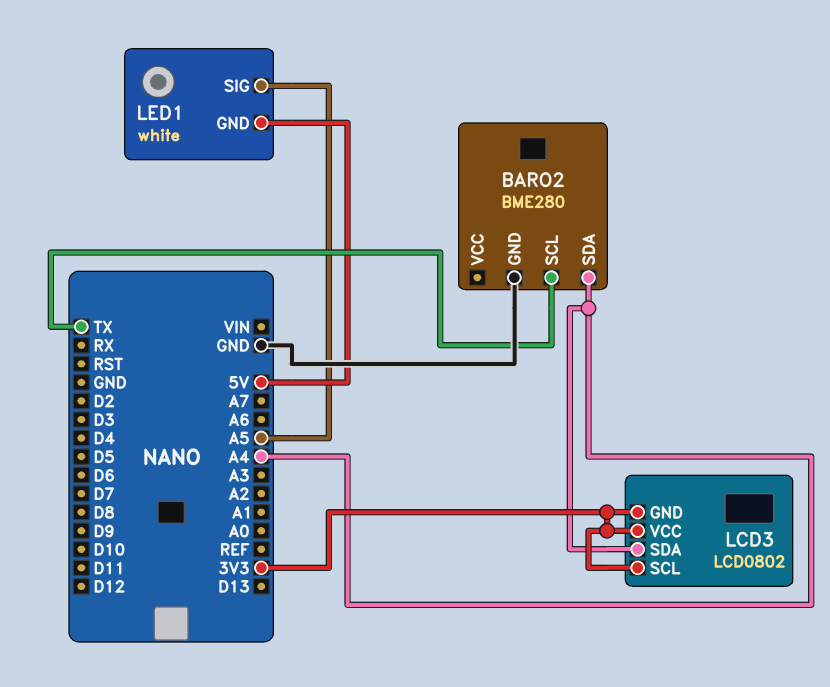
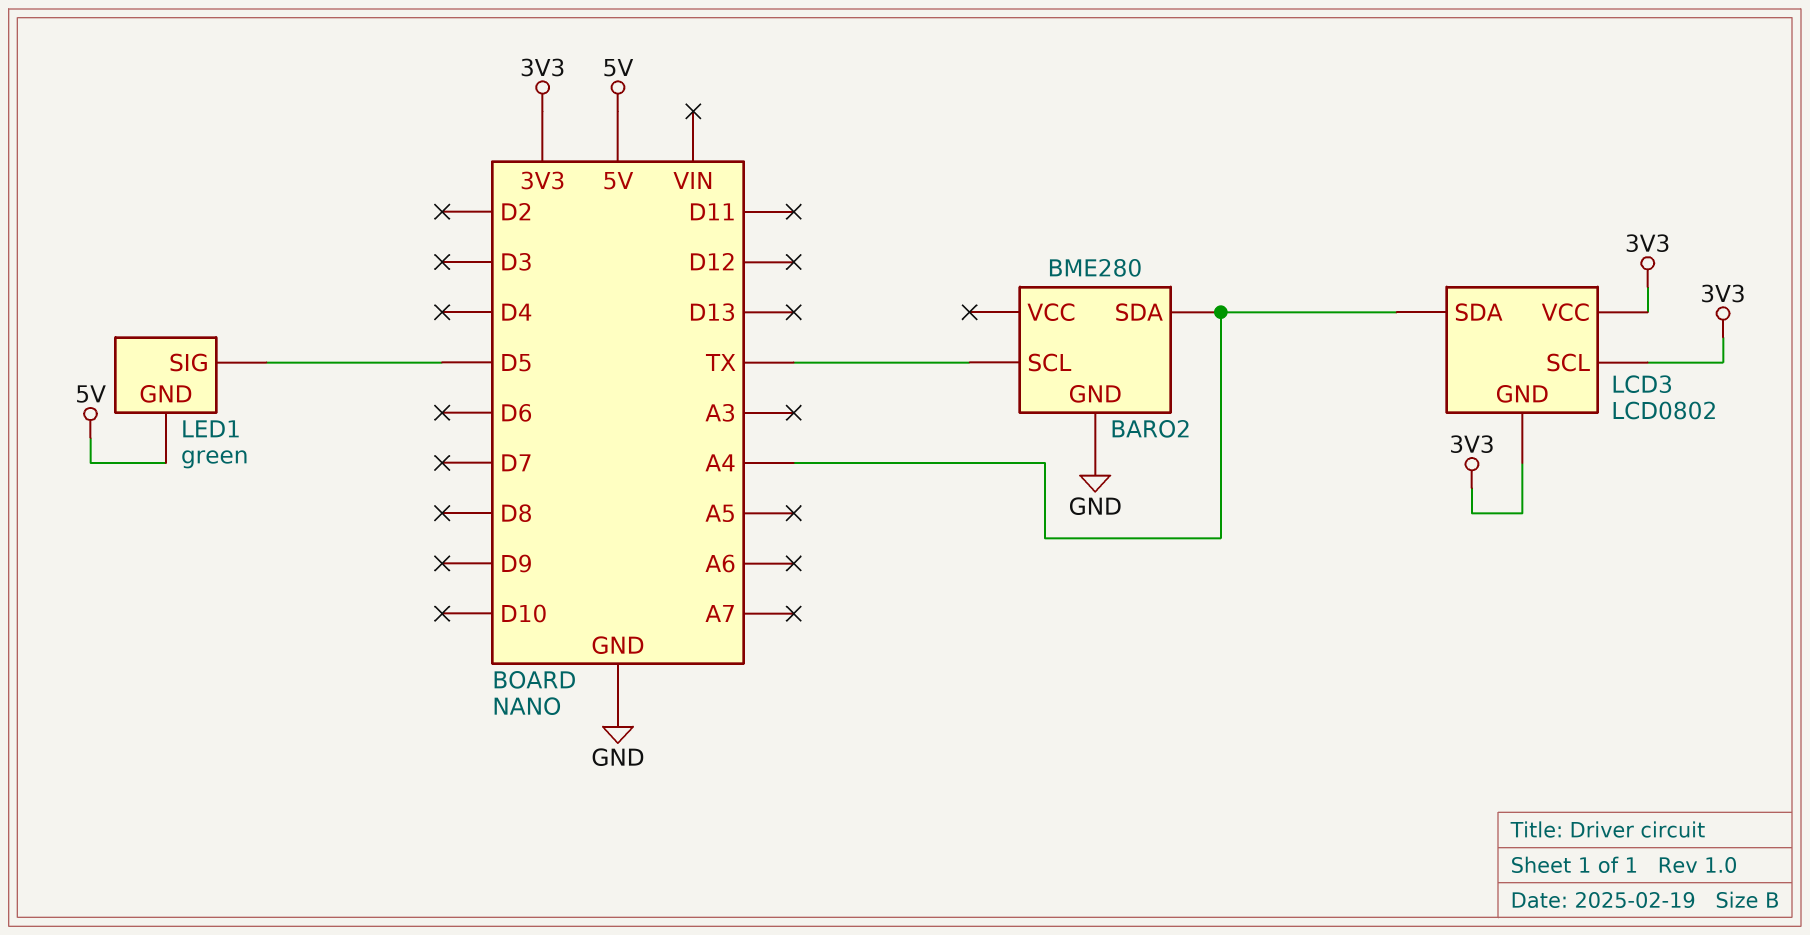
LED1: white -> green
LED1 pin SIG: A5 -> D5

